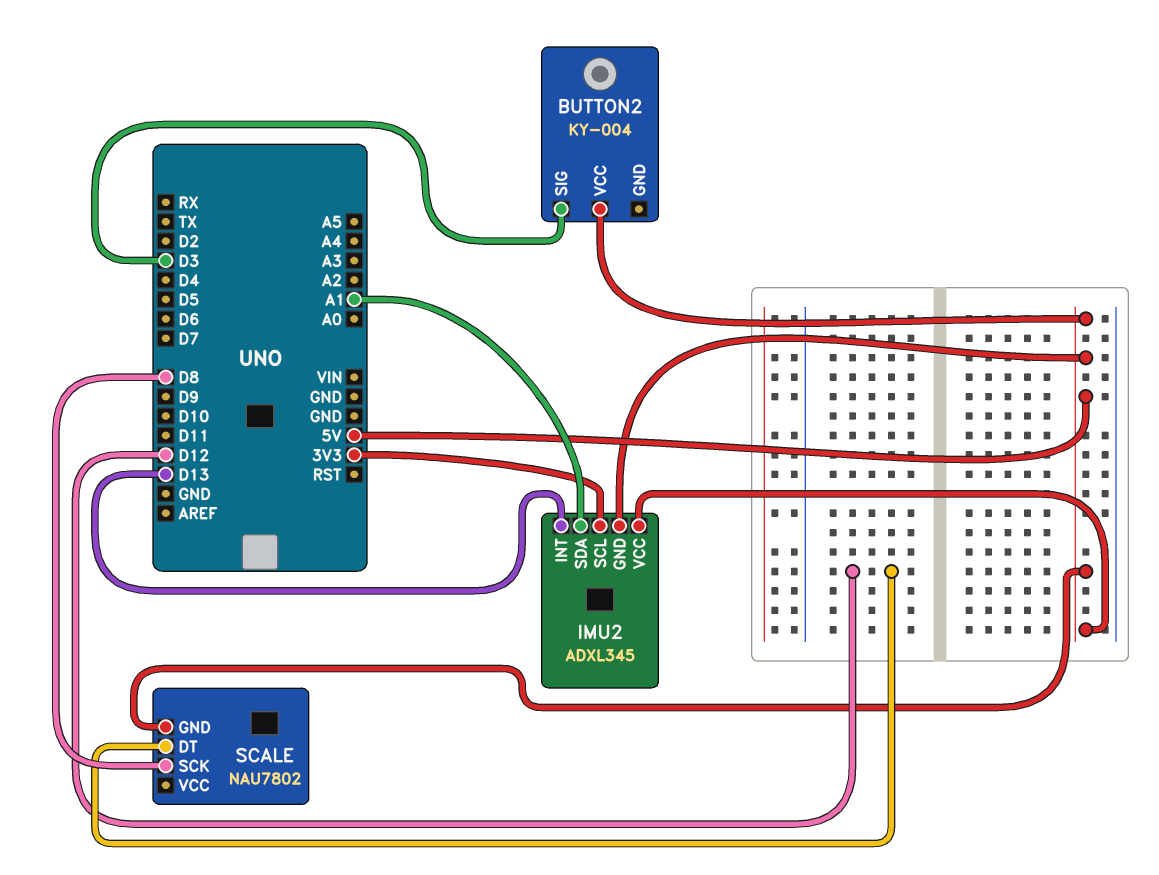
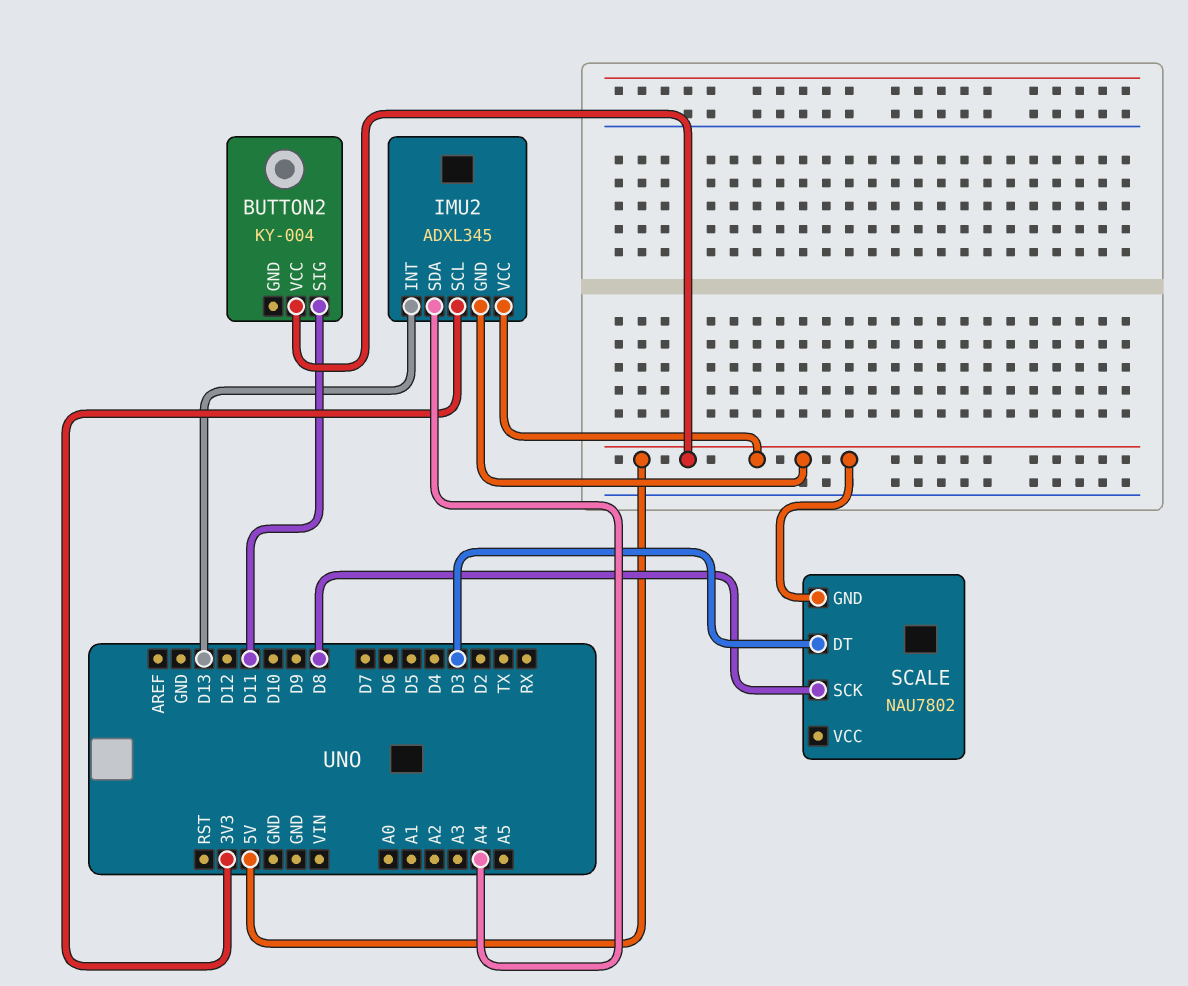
BUTTON2 pin SIG: D3 -> D11
IMU2 pin SDA: A1 -> A4
SCALE pin DT: D12 -> D3

